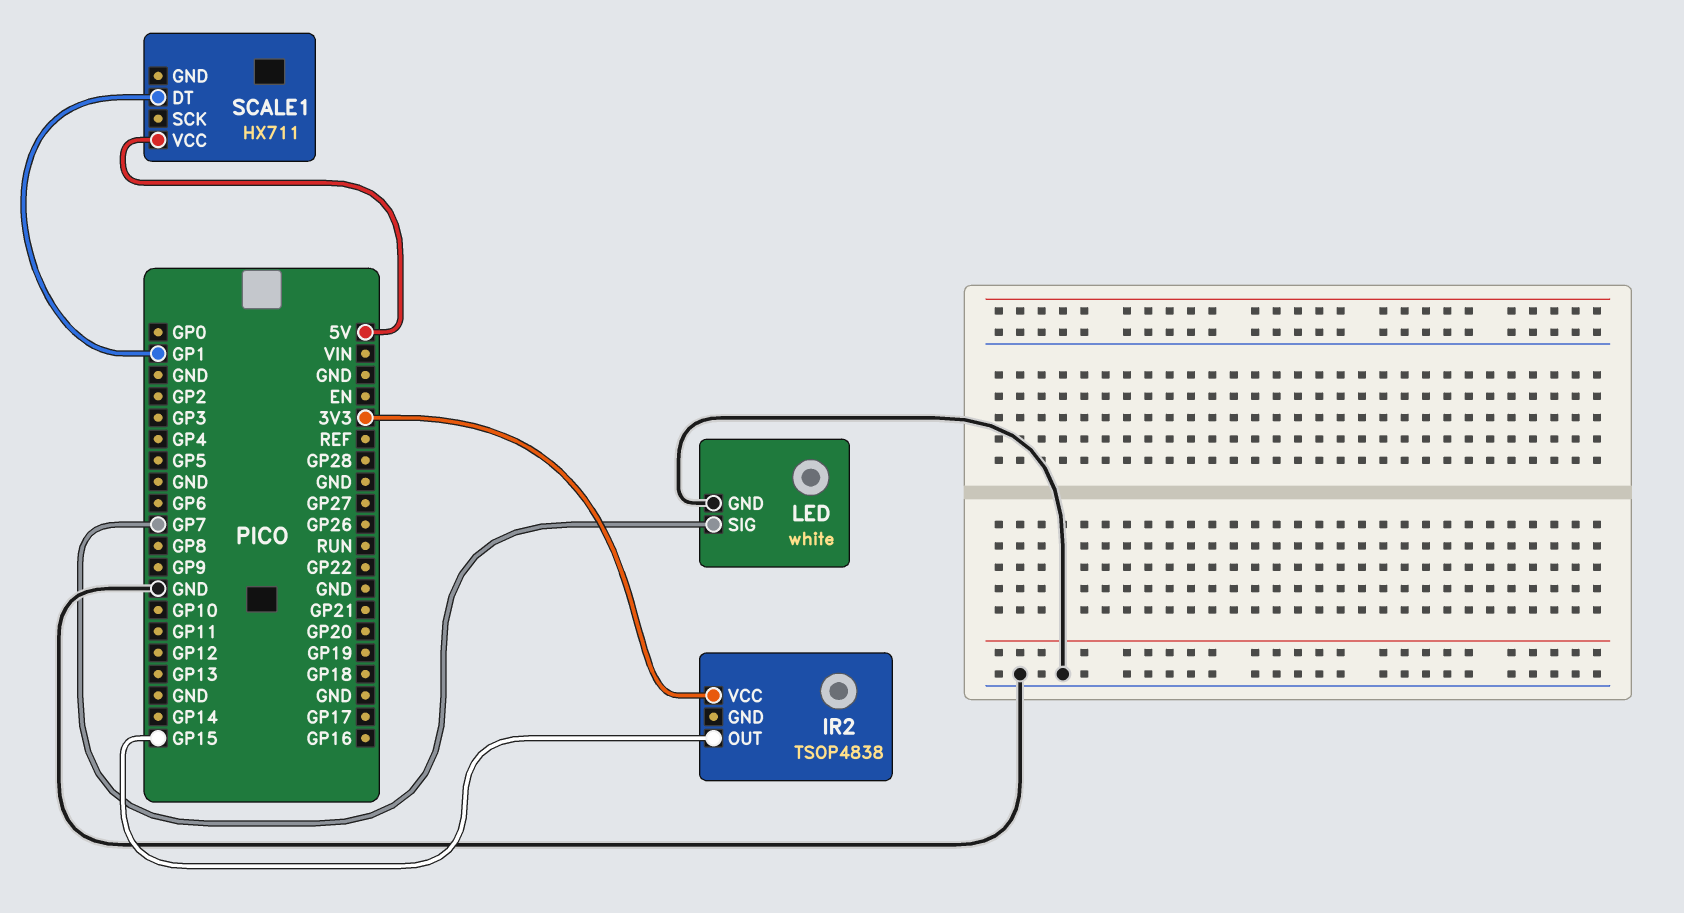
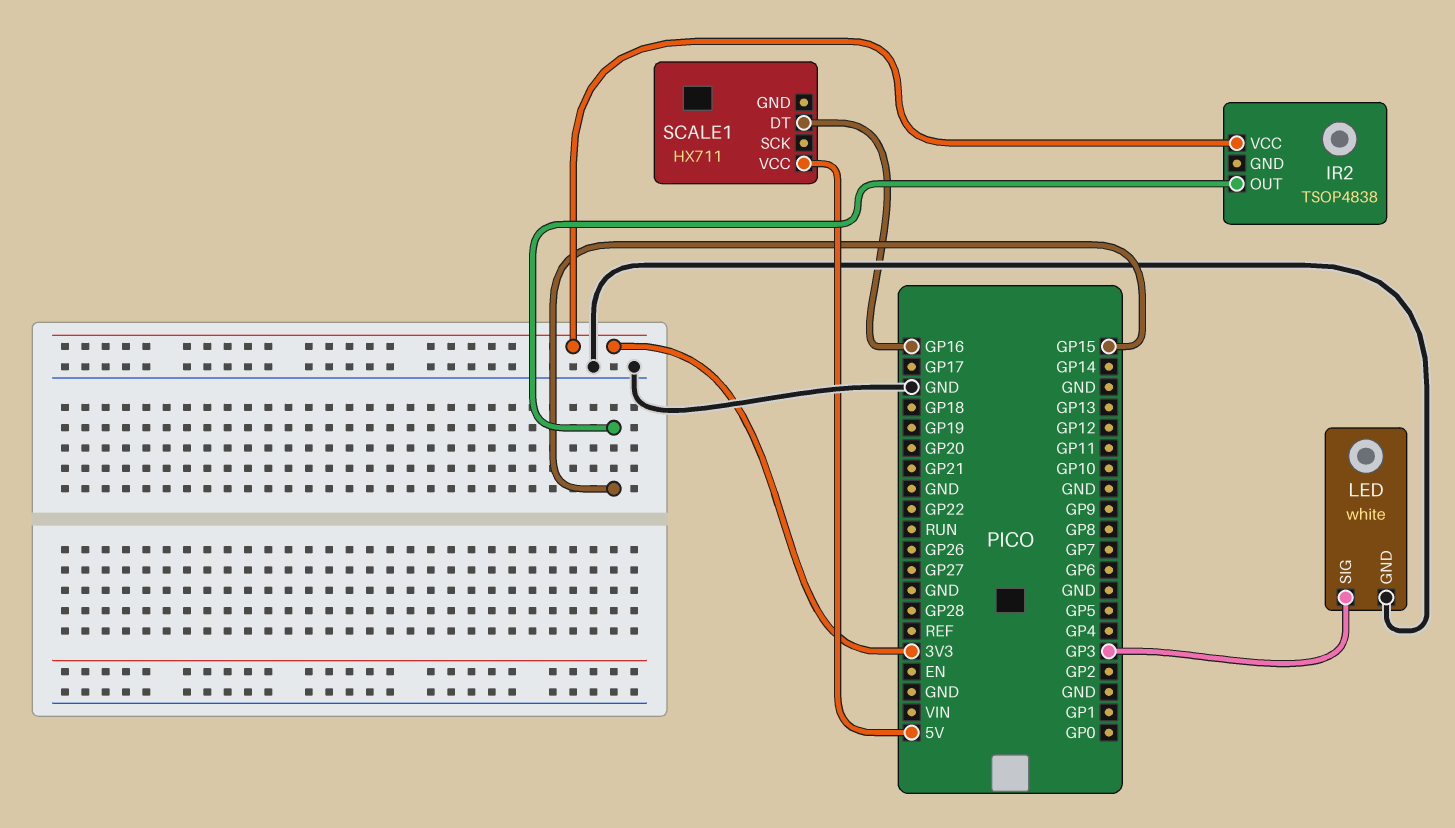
LED pin SIG: GP7 -> GP3
SCALE1 pin DT: GP1 -> GP16

